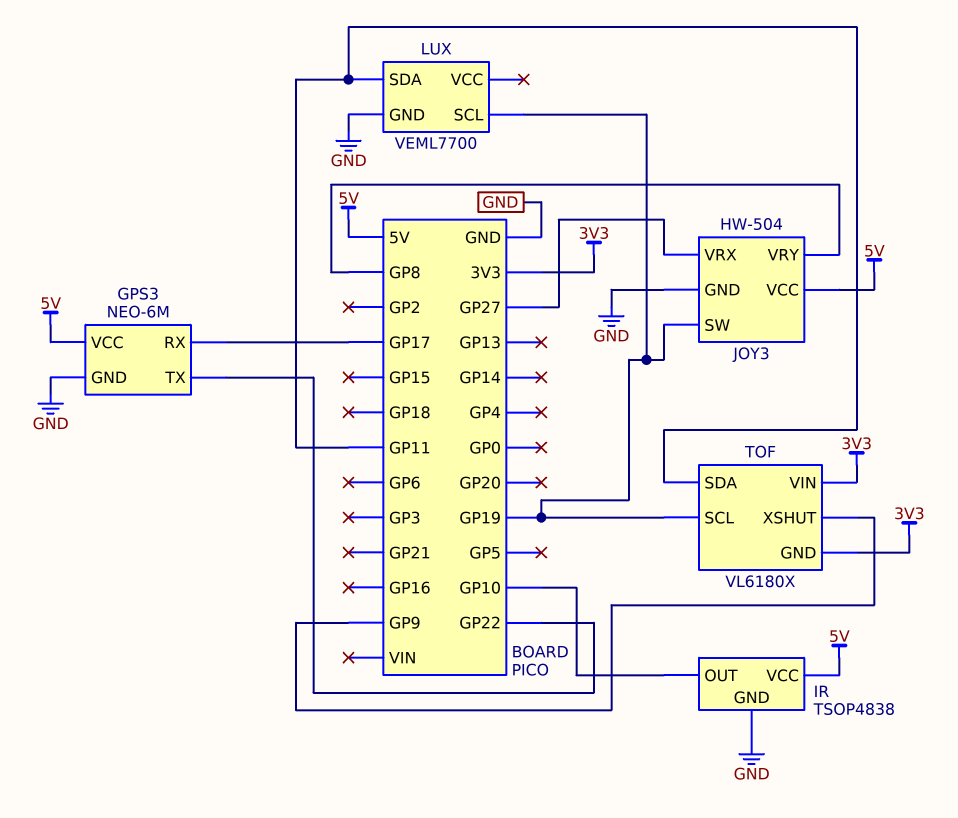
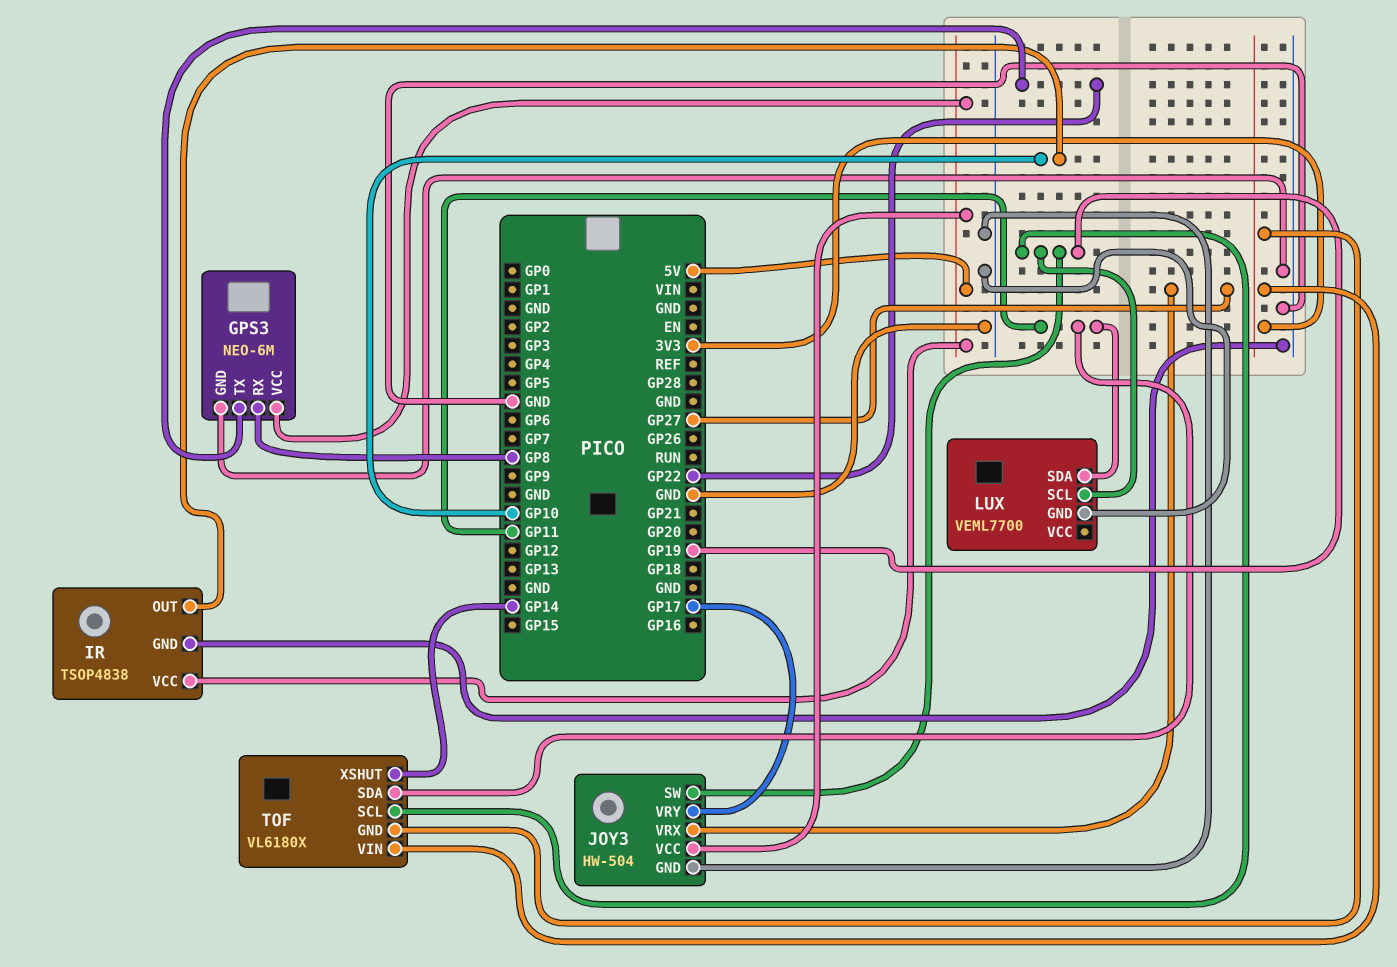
GPS3 pin RX: GP17 -> GP8
JOY3 pin VRY: GP8 -> GP17
TOF pin XSHUT: GP9 -> GP14

